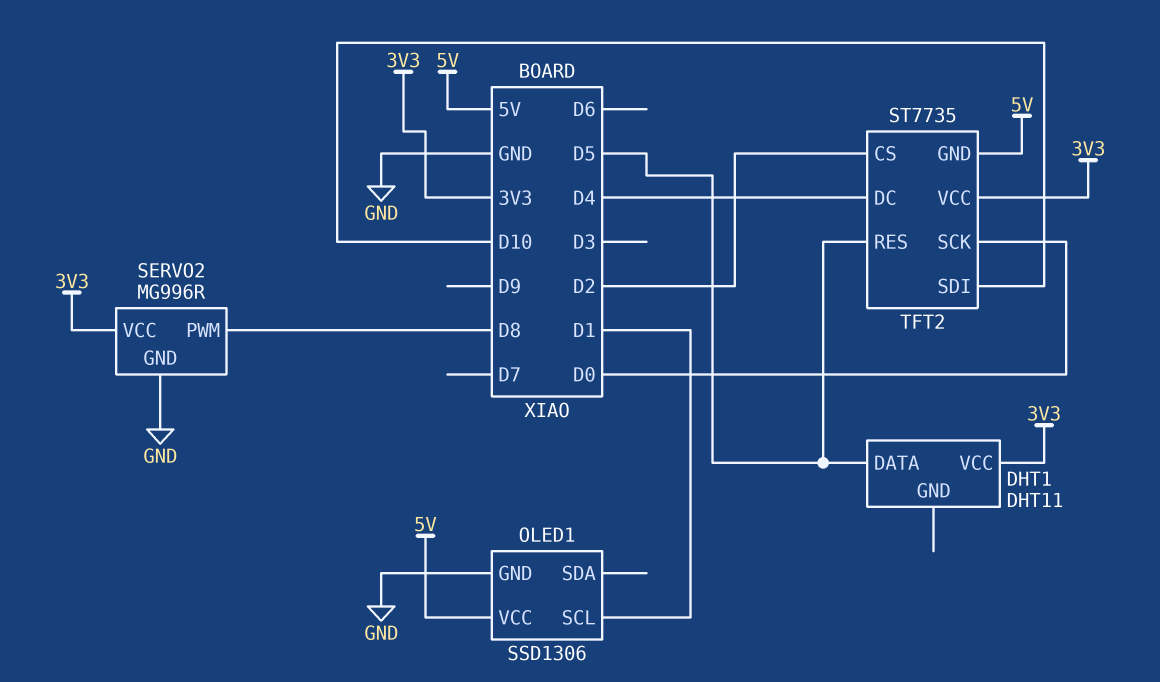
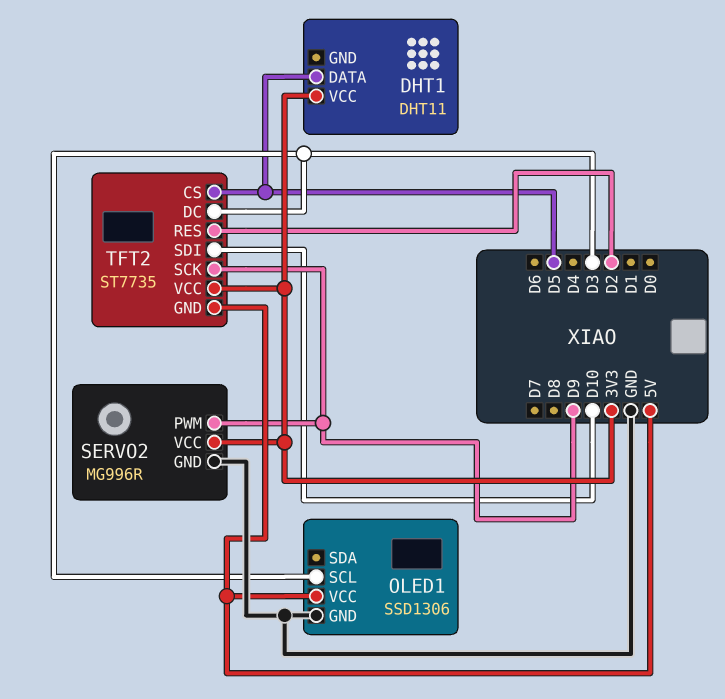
OLED1 pin SCL: D1 -> D3
SERVO2 pin PWM: D8 -> D9
TFT2 pin CS: D2 -> D5
TFT2 pin DC: D4 -> D3
TFT2 pin RES: D5 -> D2
TFT2 pin SCK: D0 -> D9

